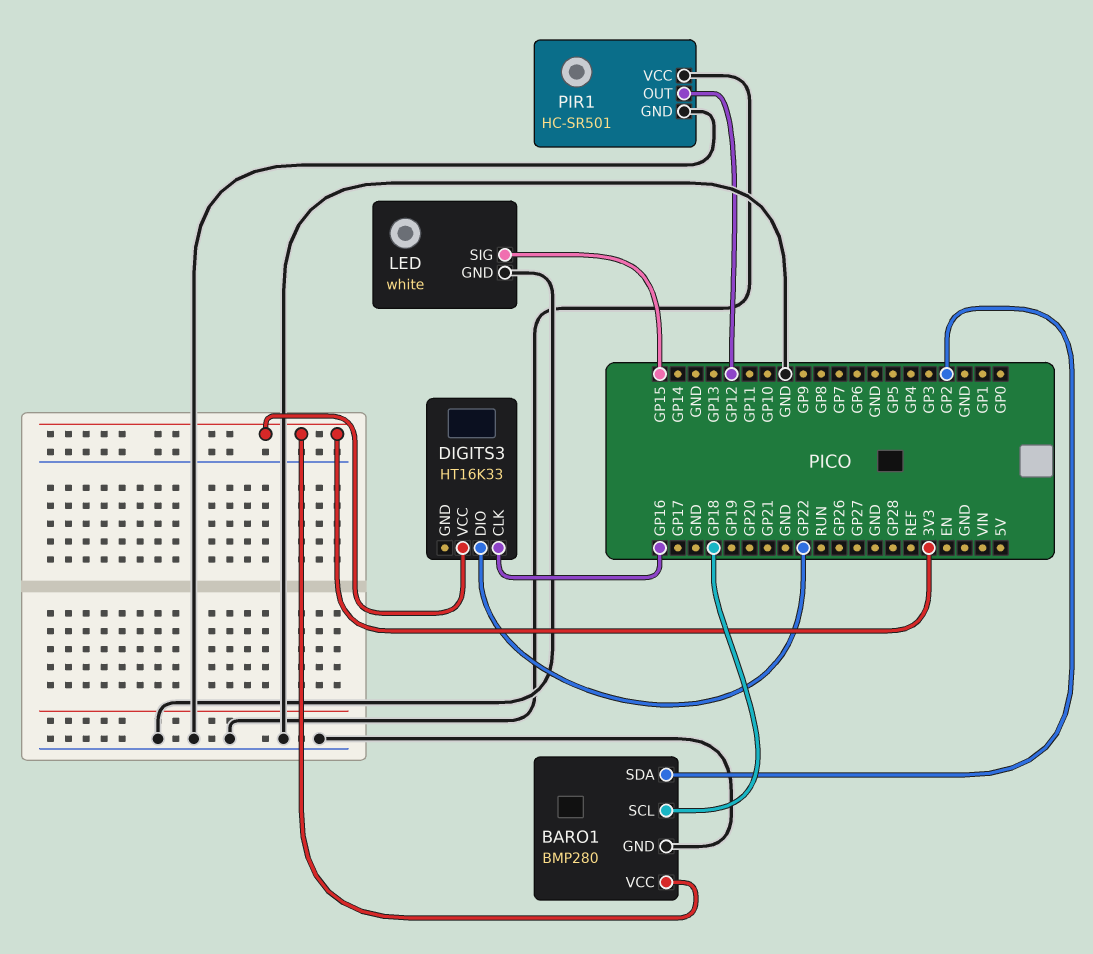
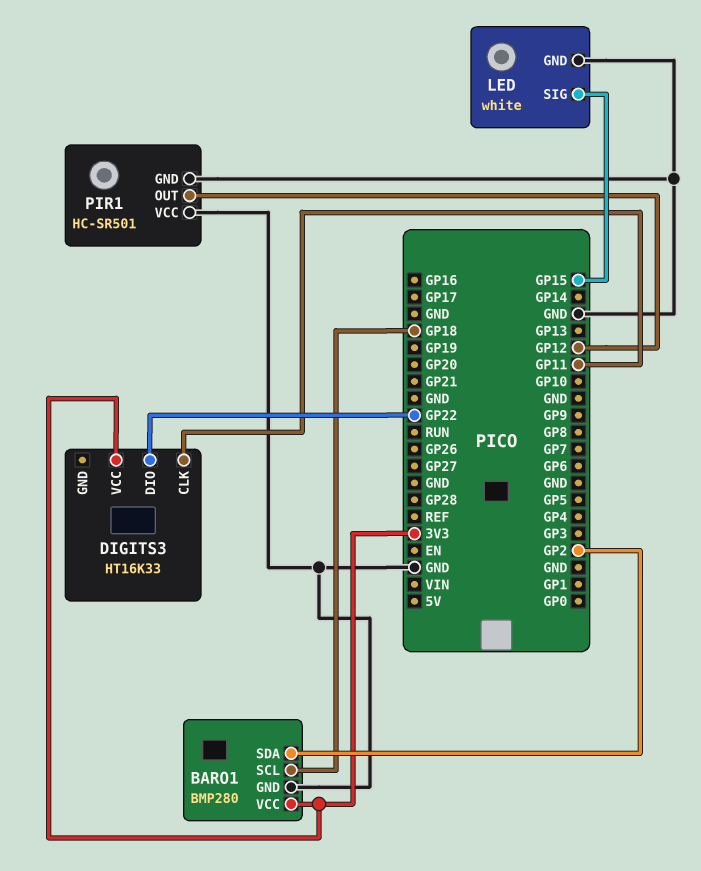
DIGITS3 pin CLK: GP16 -> GP11

